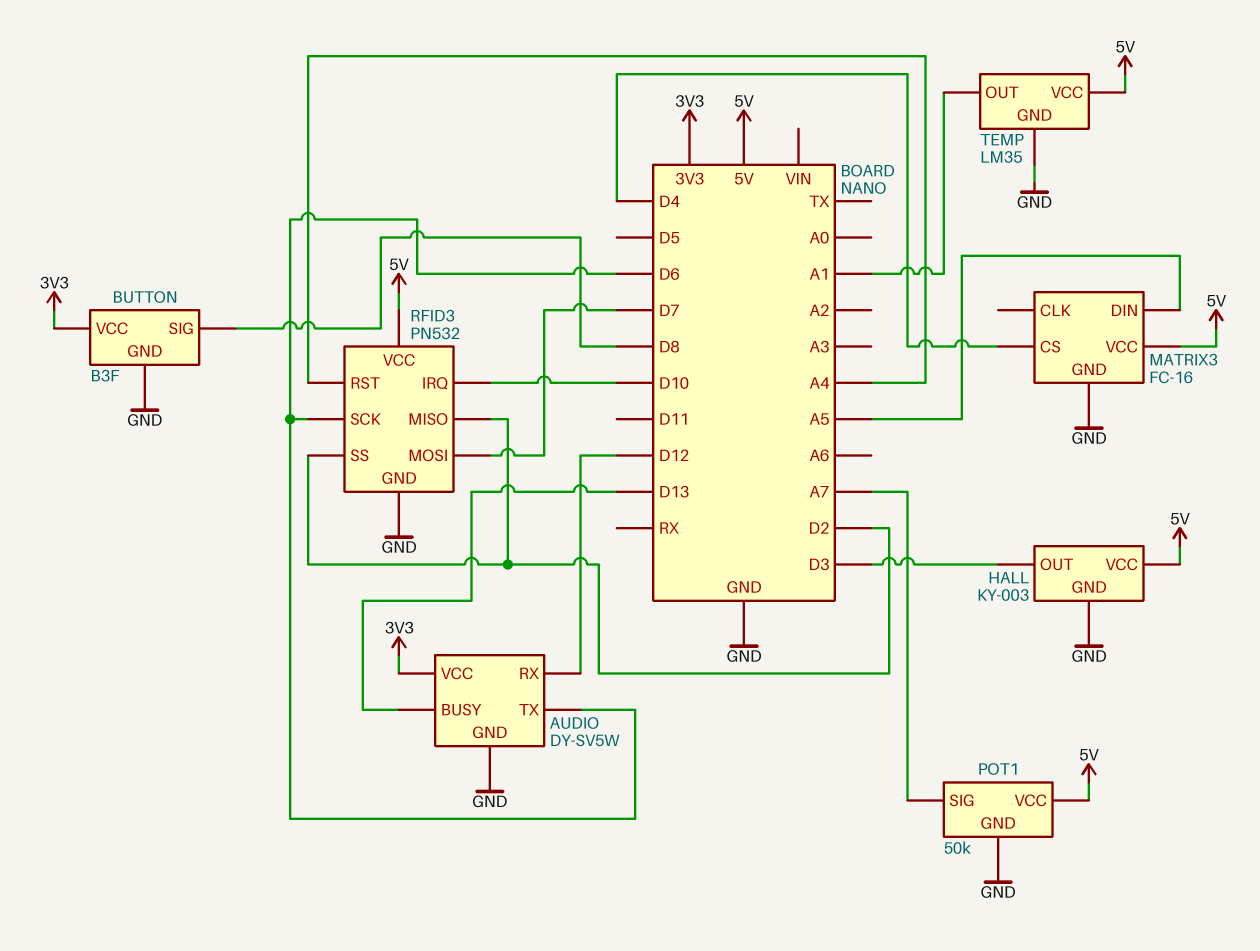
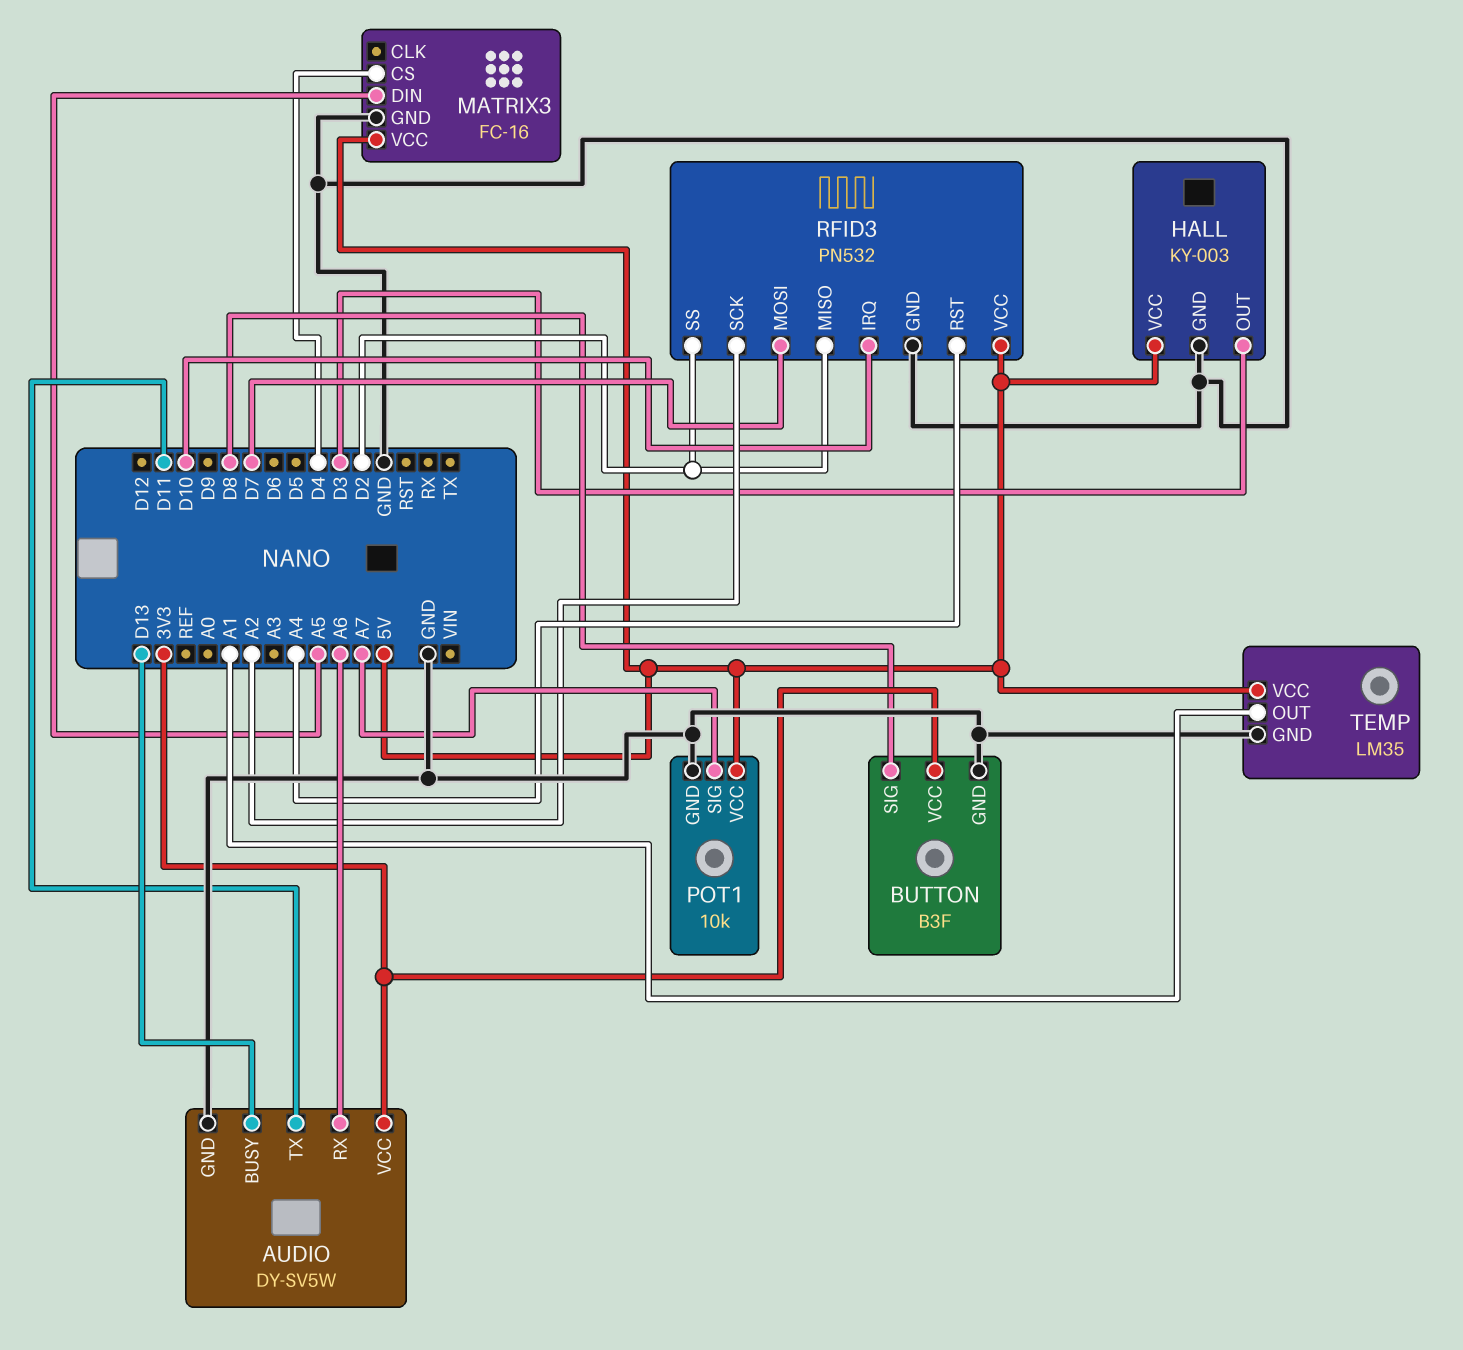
AUDIO pin RX: D12 -> A6
AUDIO pin TX: D6 -> D11
POT1: 50k -> 10k
RFID3 pin SCK: D6 -> A2

